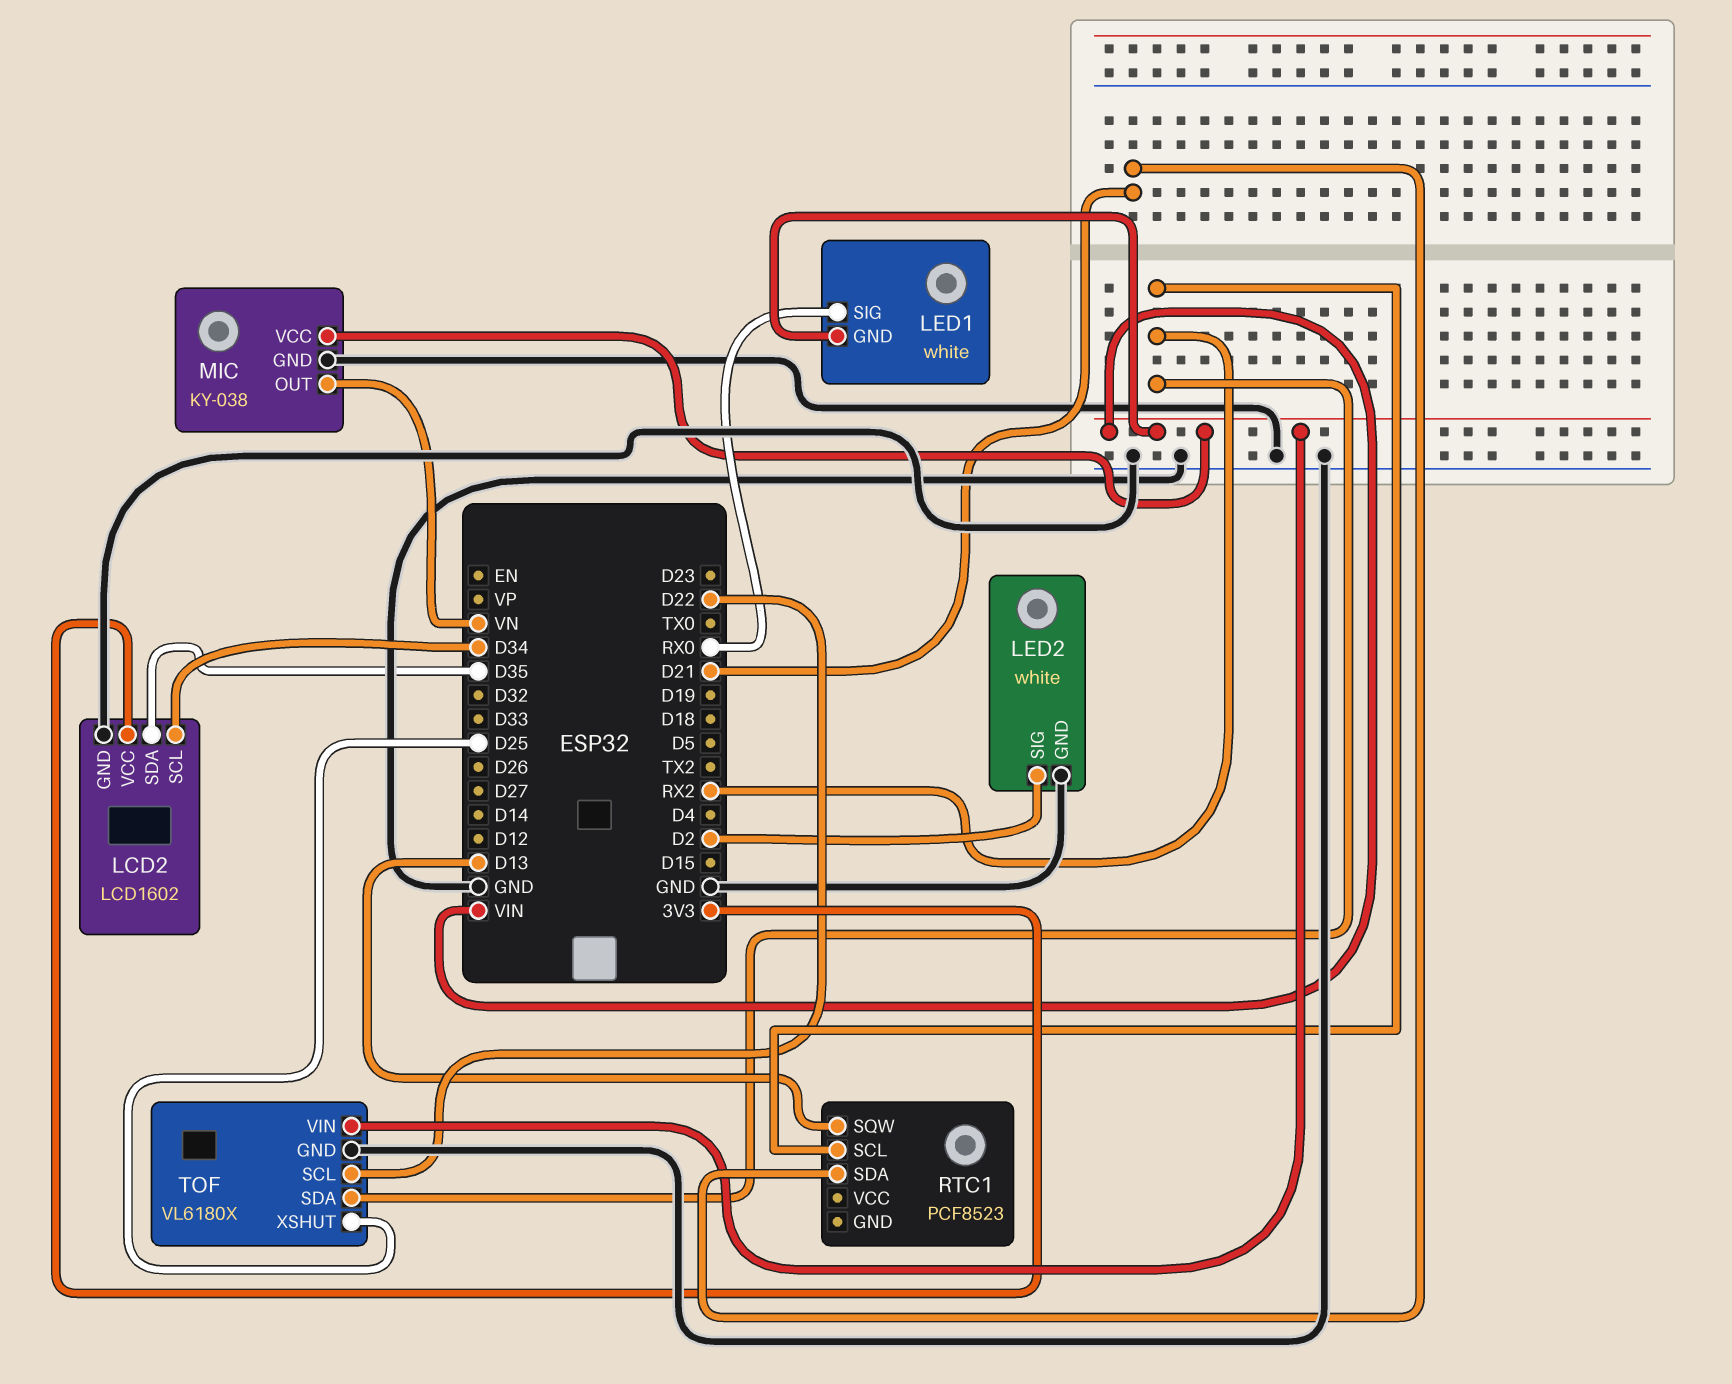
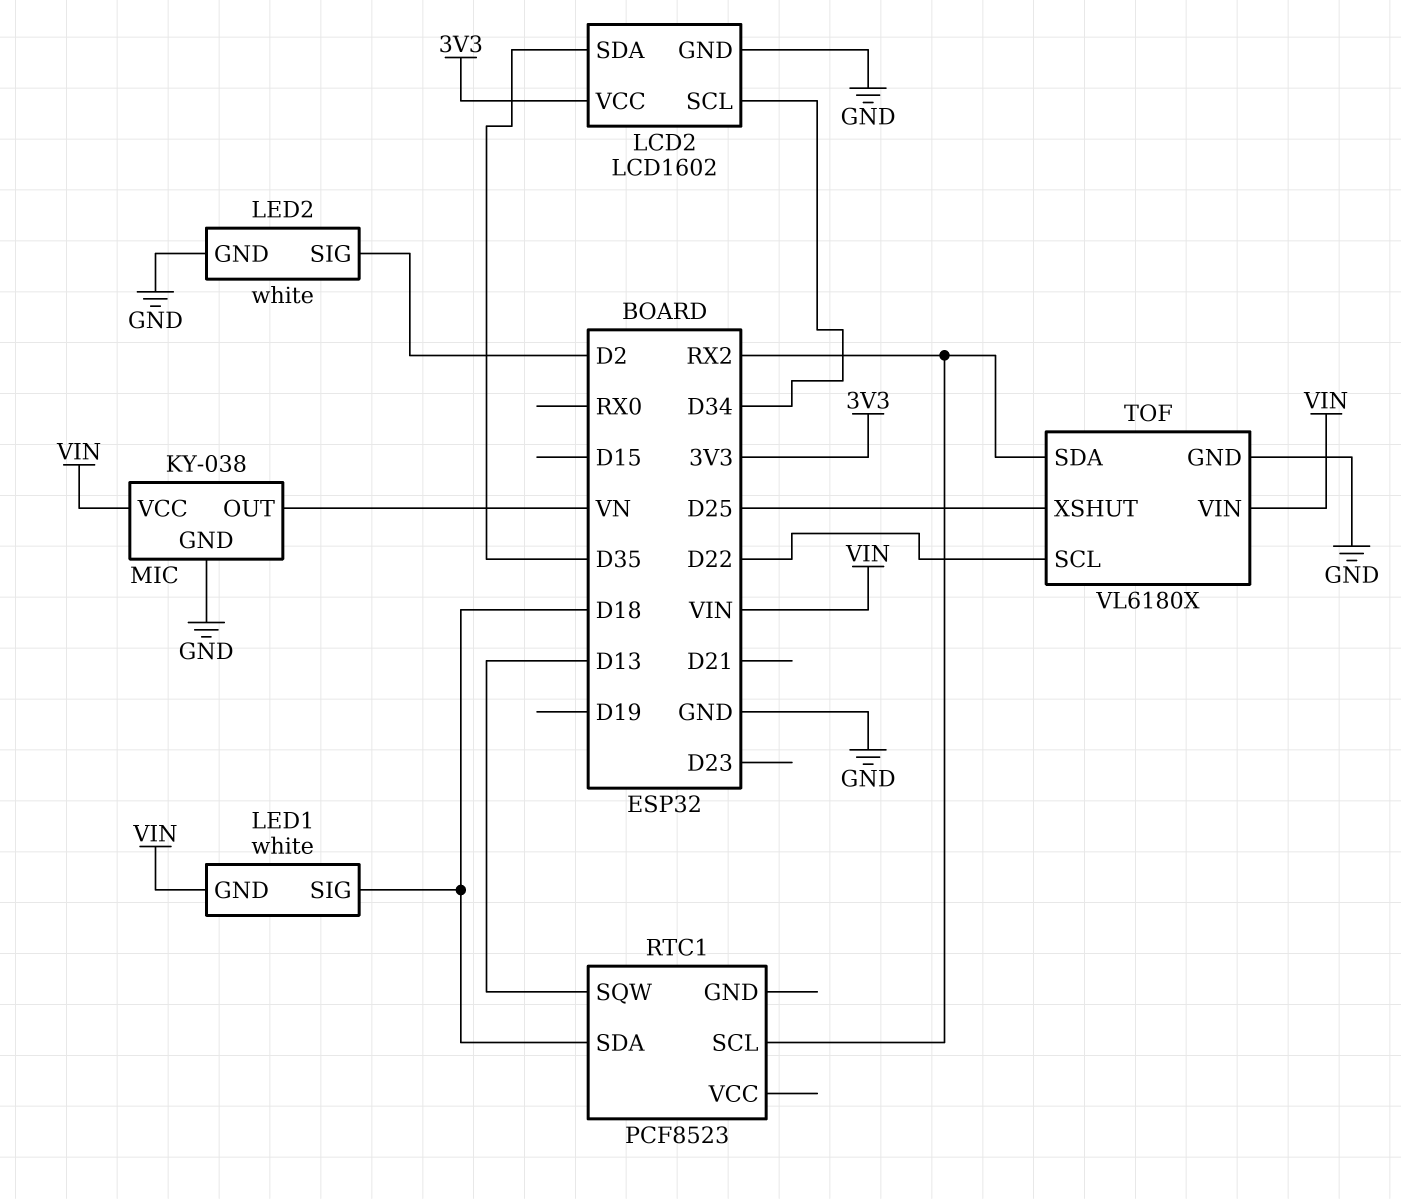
LED1 pin SIG: RX0 -> D18
RTC1 pin SDA: D21 -> D18

